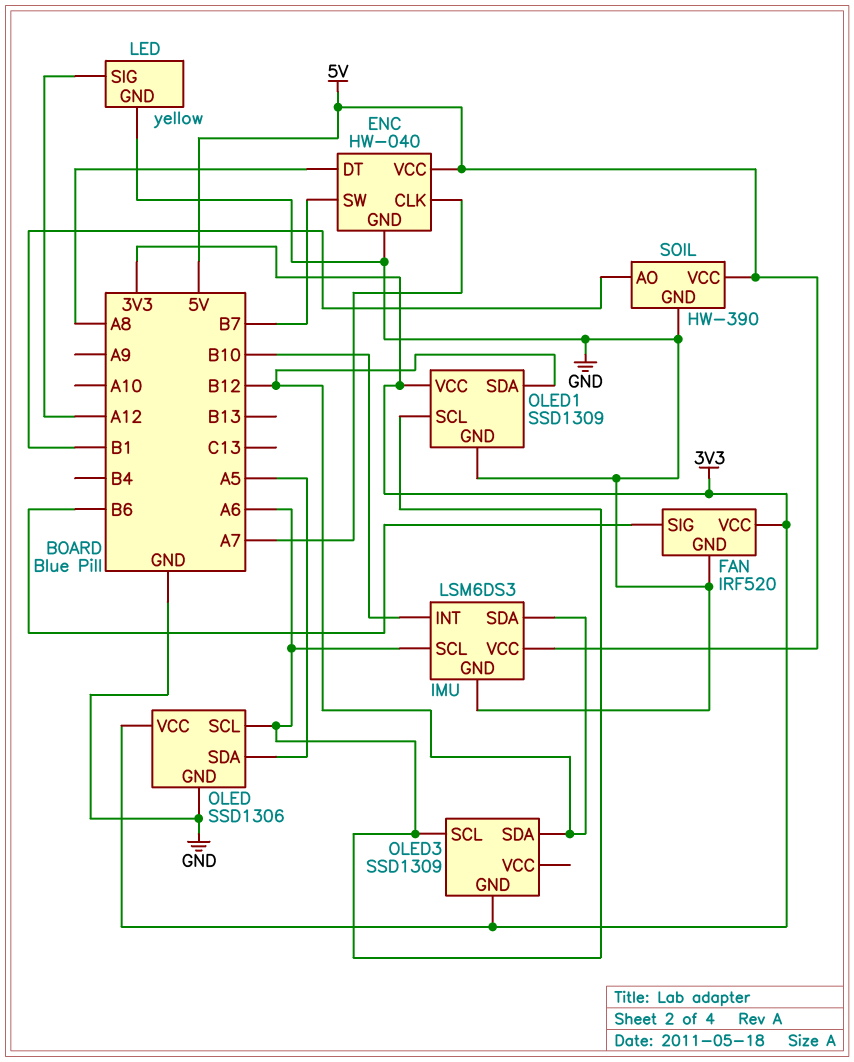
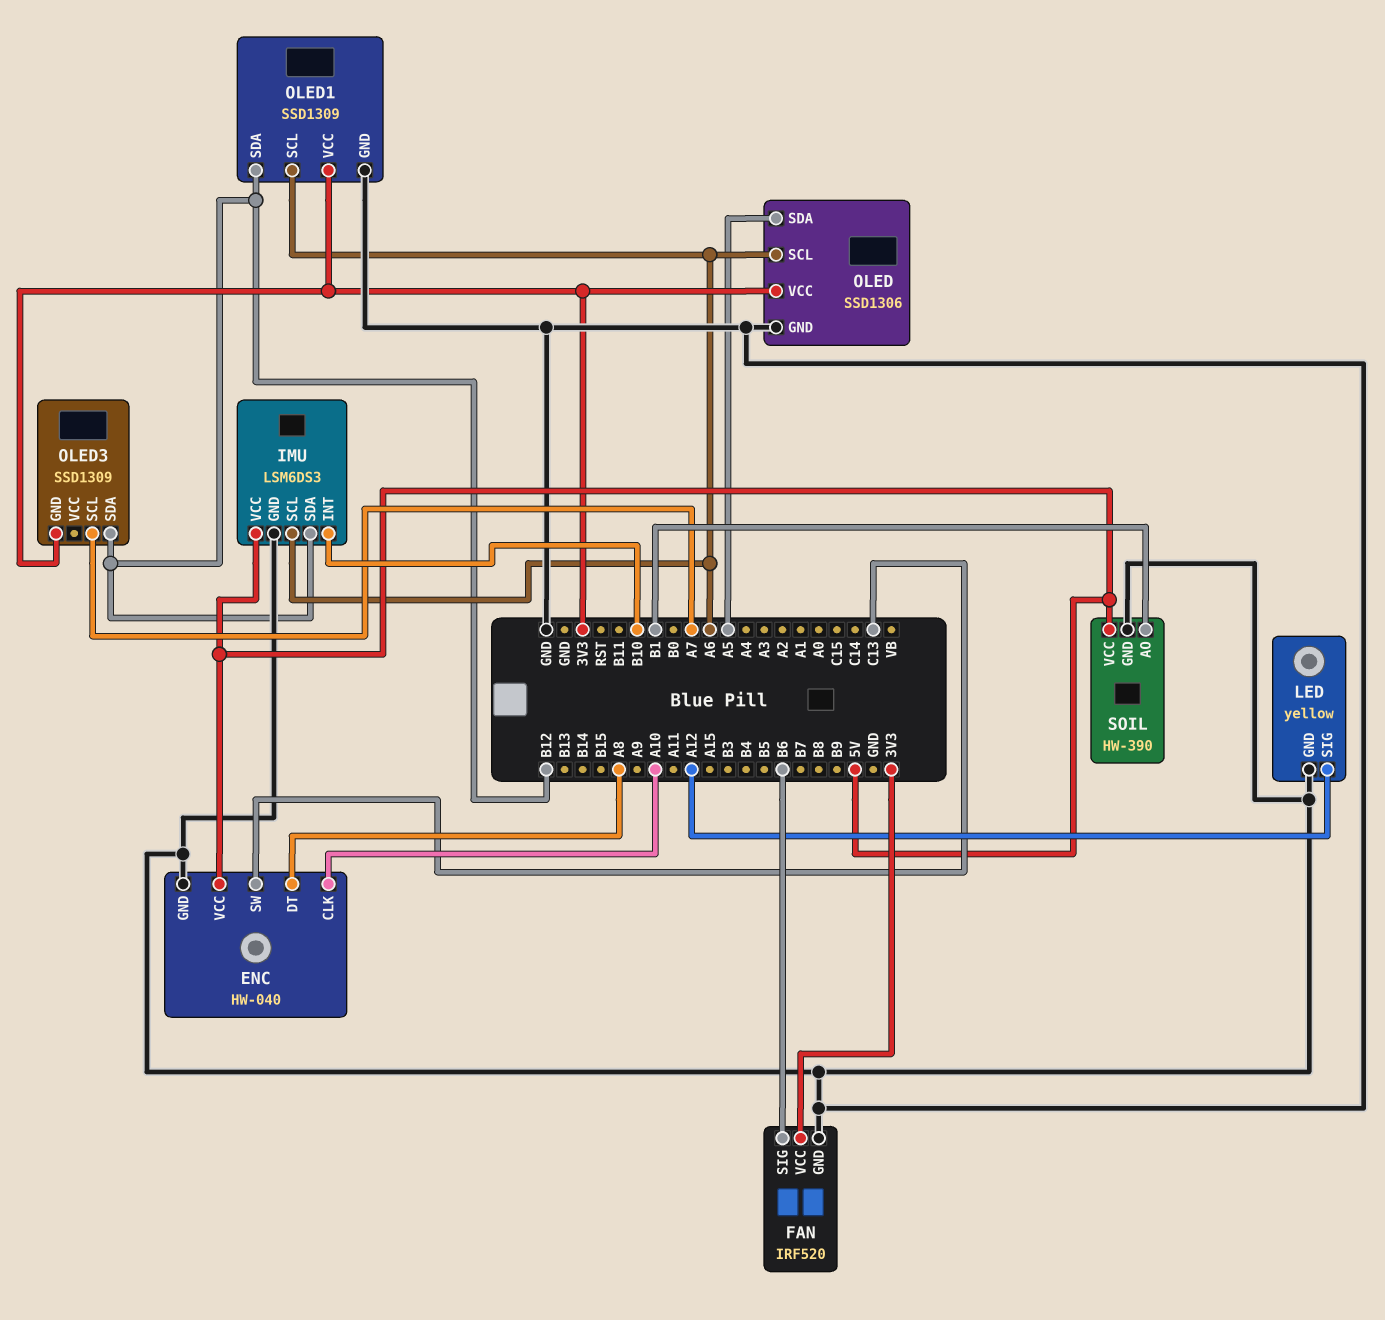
ENC pin CLK: A7 -> A10
ENC pin SW: B7 -> C13
OLED3 pin SCL: A6 -> A7

